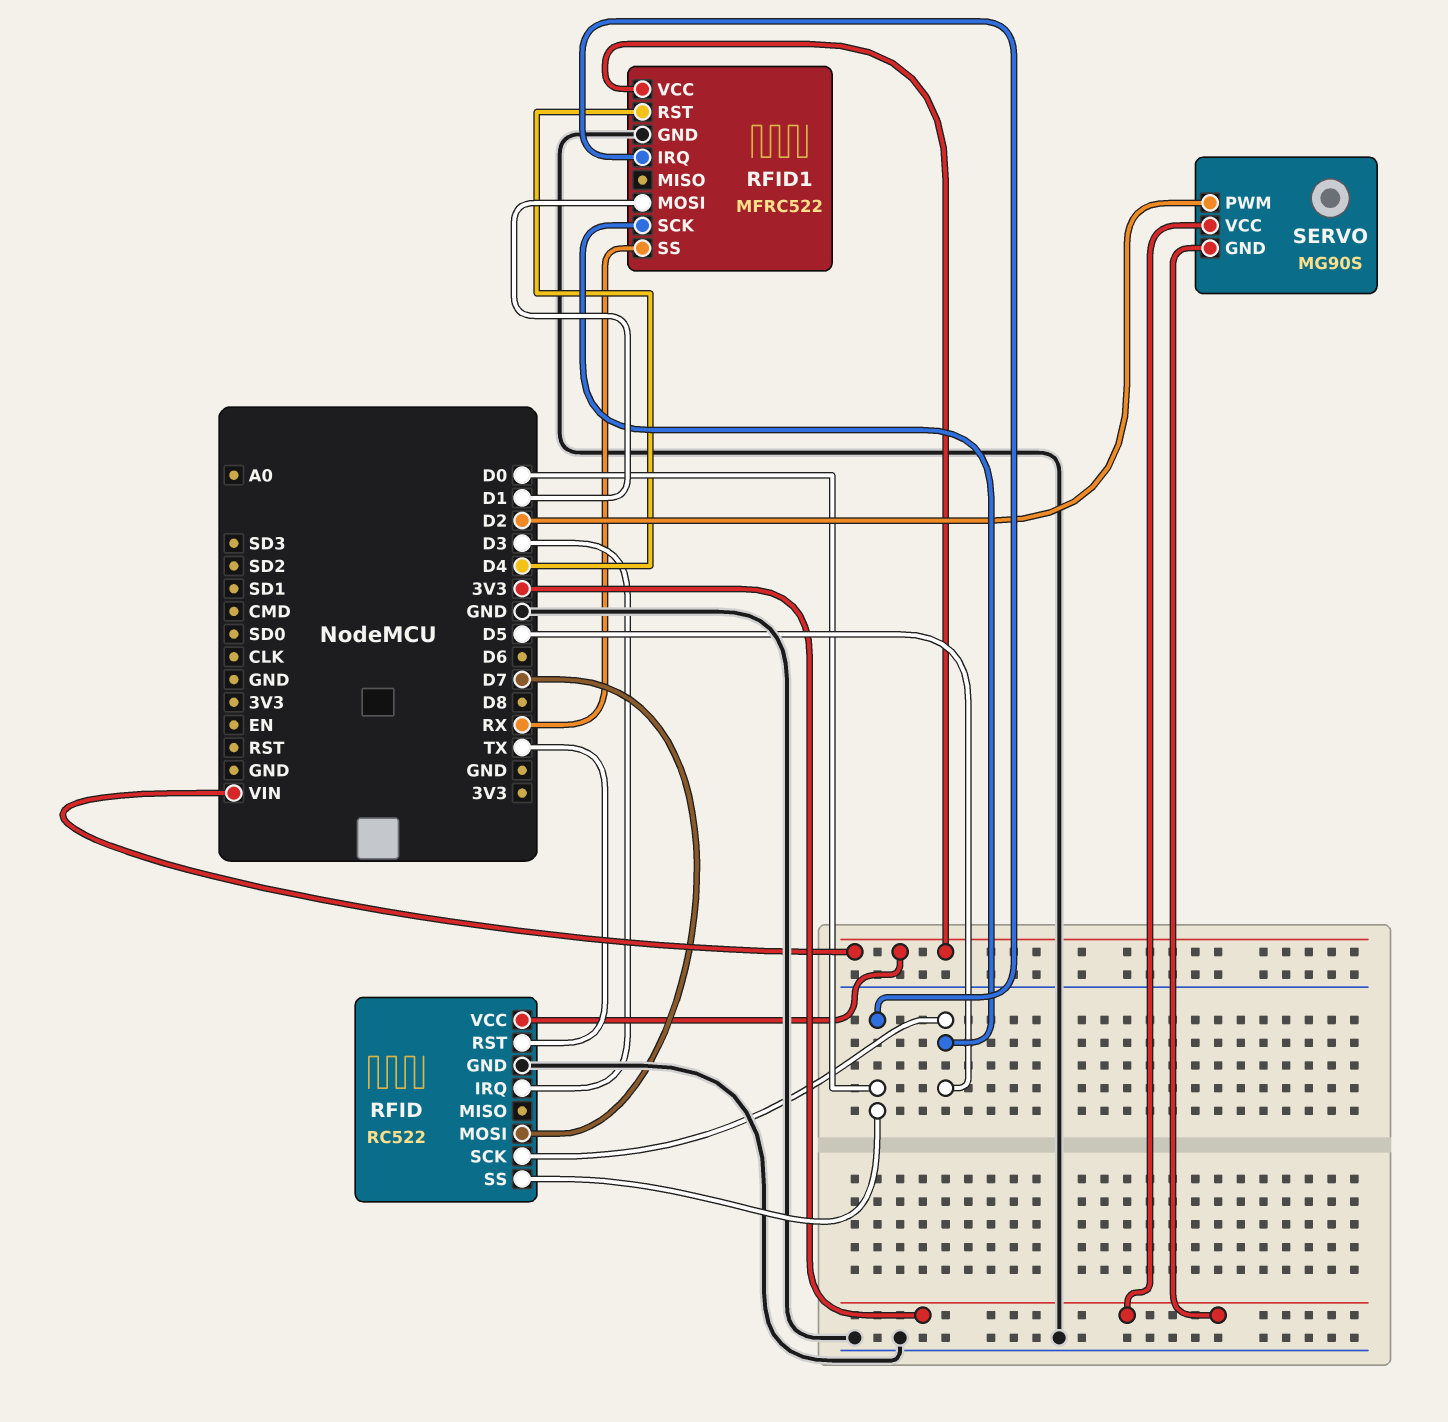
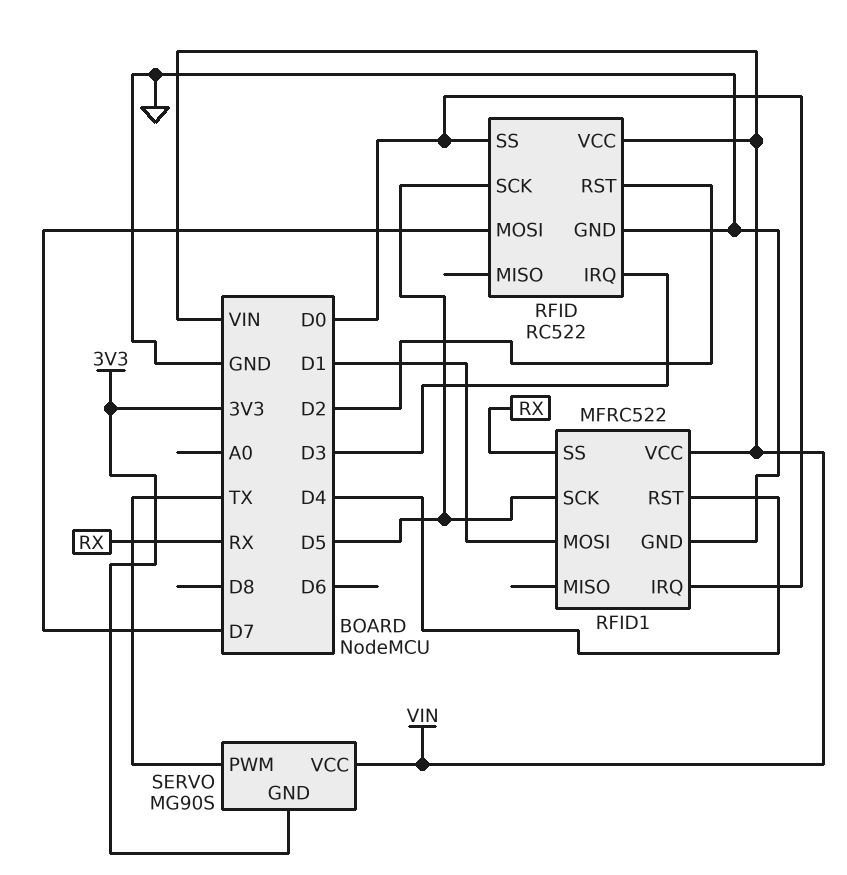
RFID pin RST: TX -> D2
SERVO pin PWM: D2 -> TX
SERVO pin VCC: 3V3 -> VIN

